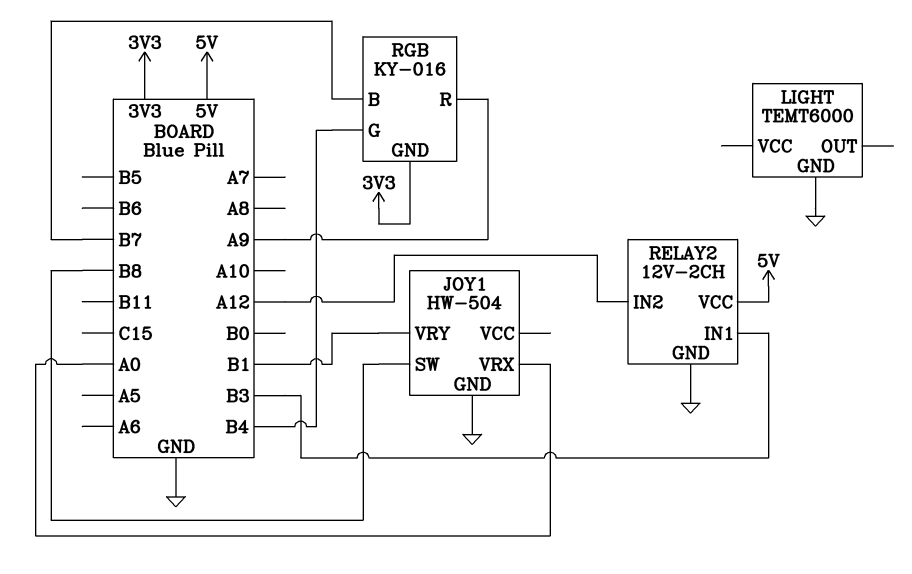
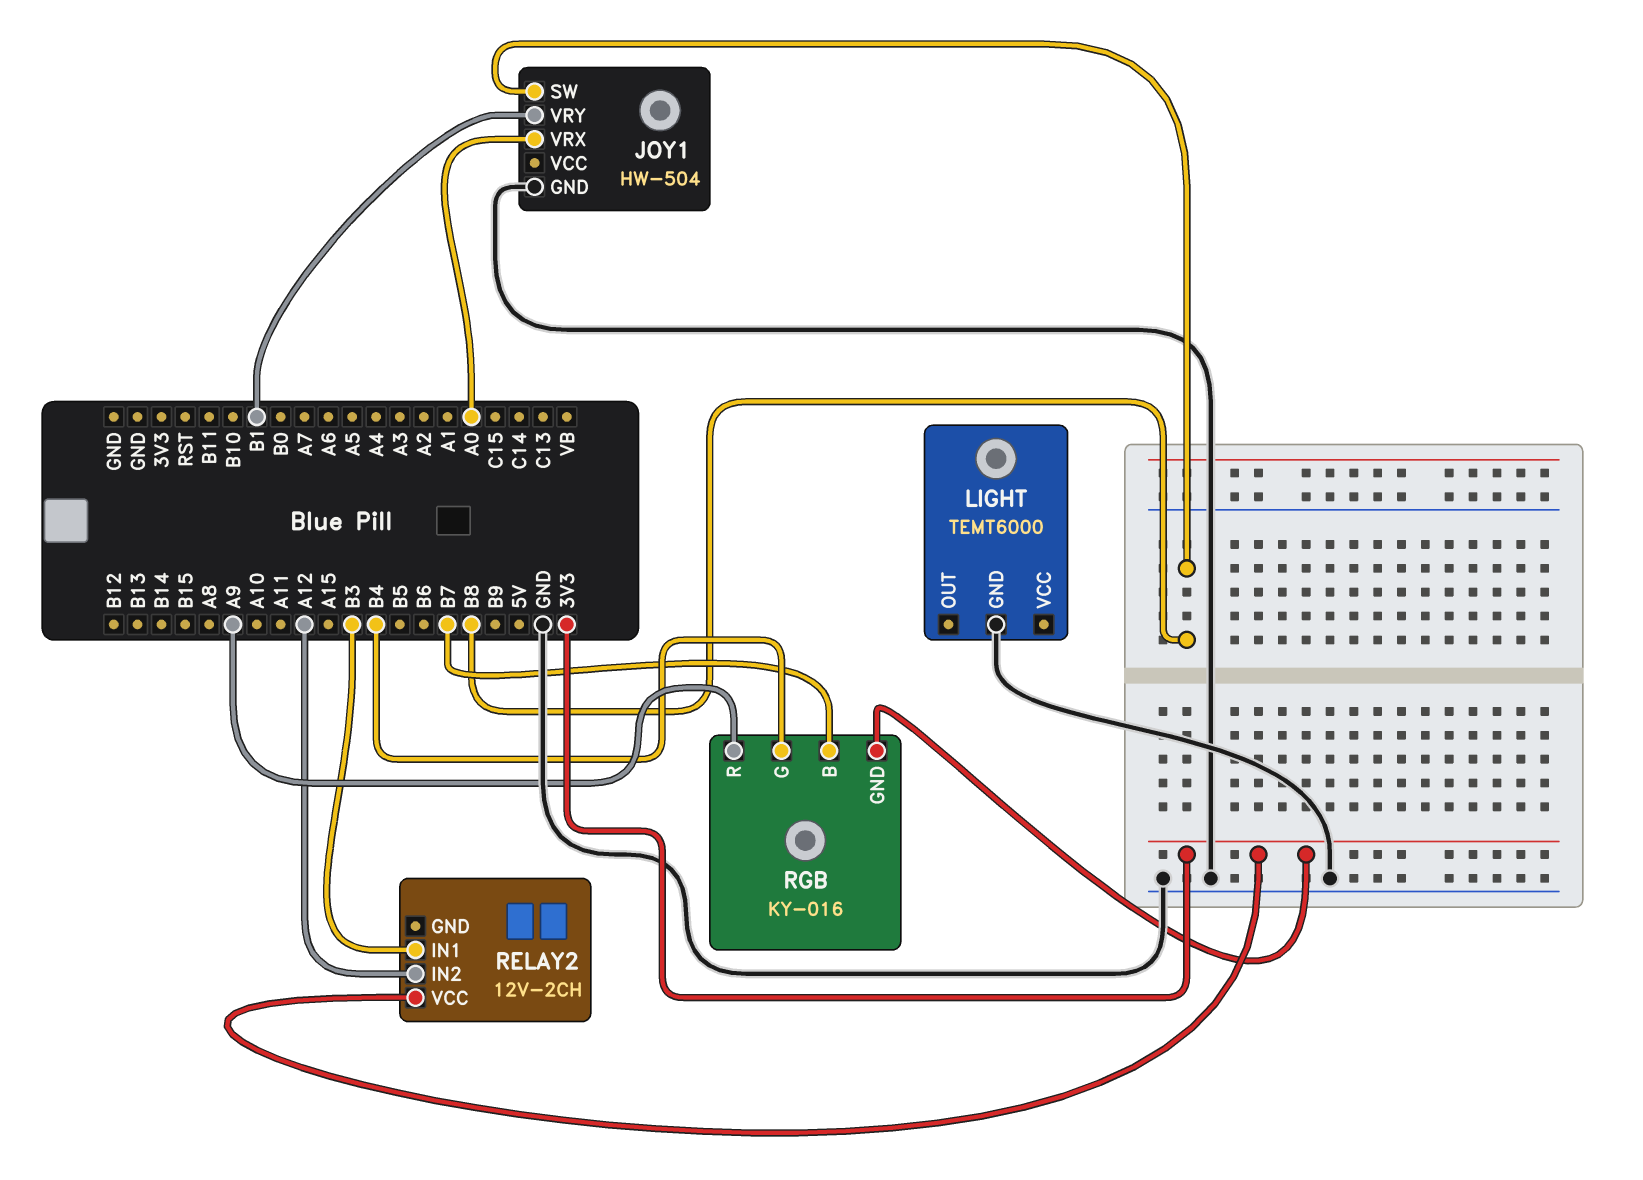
RELAY2 pin GND: GND -> none
RELAY2 pin VCC: 5V -> 3V3

